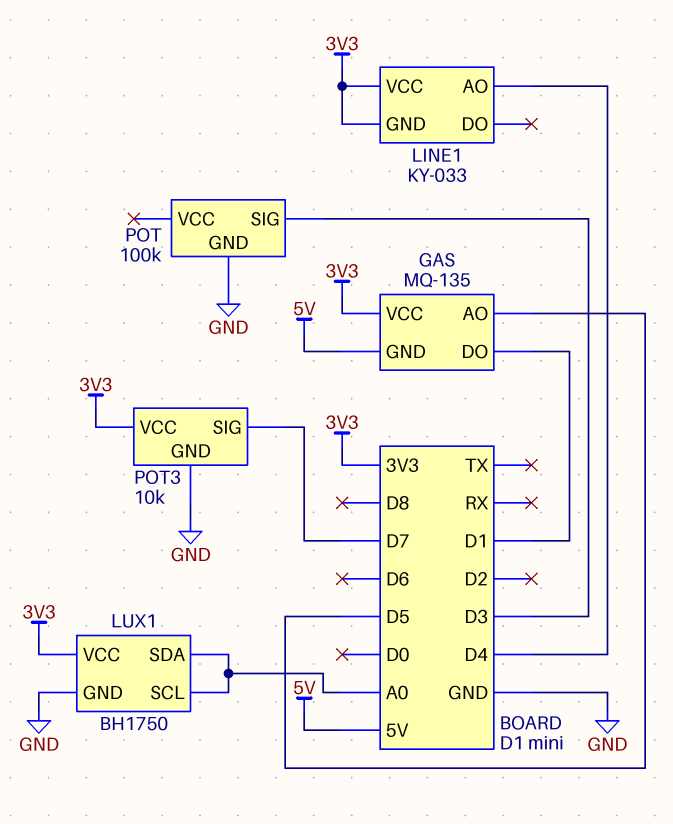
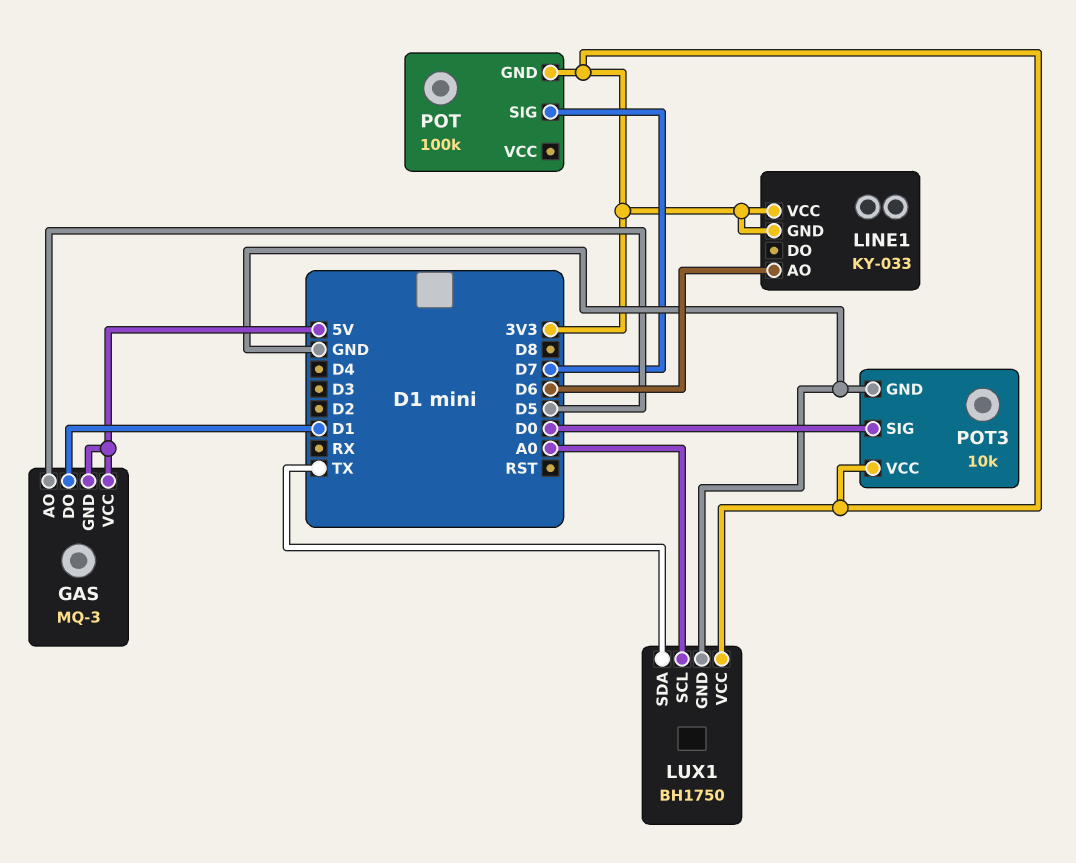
GAS: MQ-135 -> MQ-3
GAS pin VCC: 3V3 -> 5V
LINE1 pin AO: D4 -> D6
LUX1 pin SDA: A0 -> TX
POT pin GND: GND -> 3V3
POT pin SIG: D3 -> D7
POT3 pin SIG: D7 -> D0

